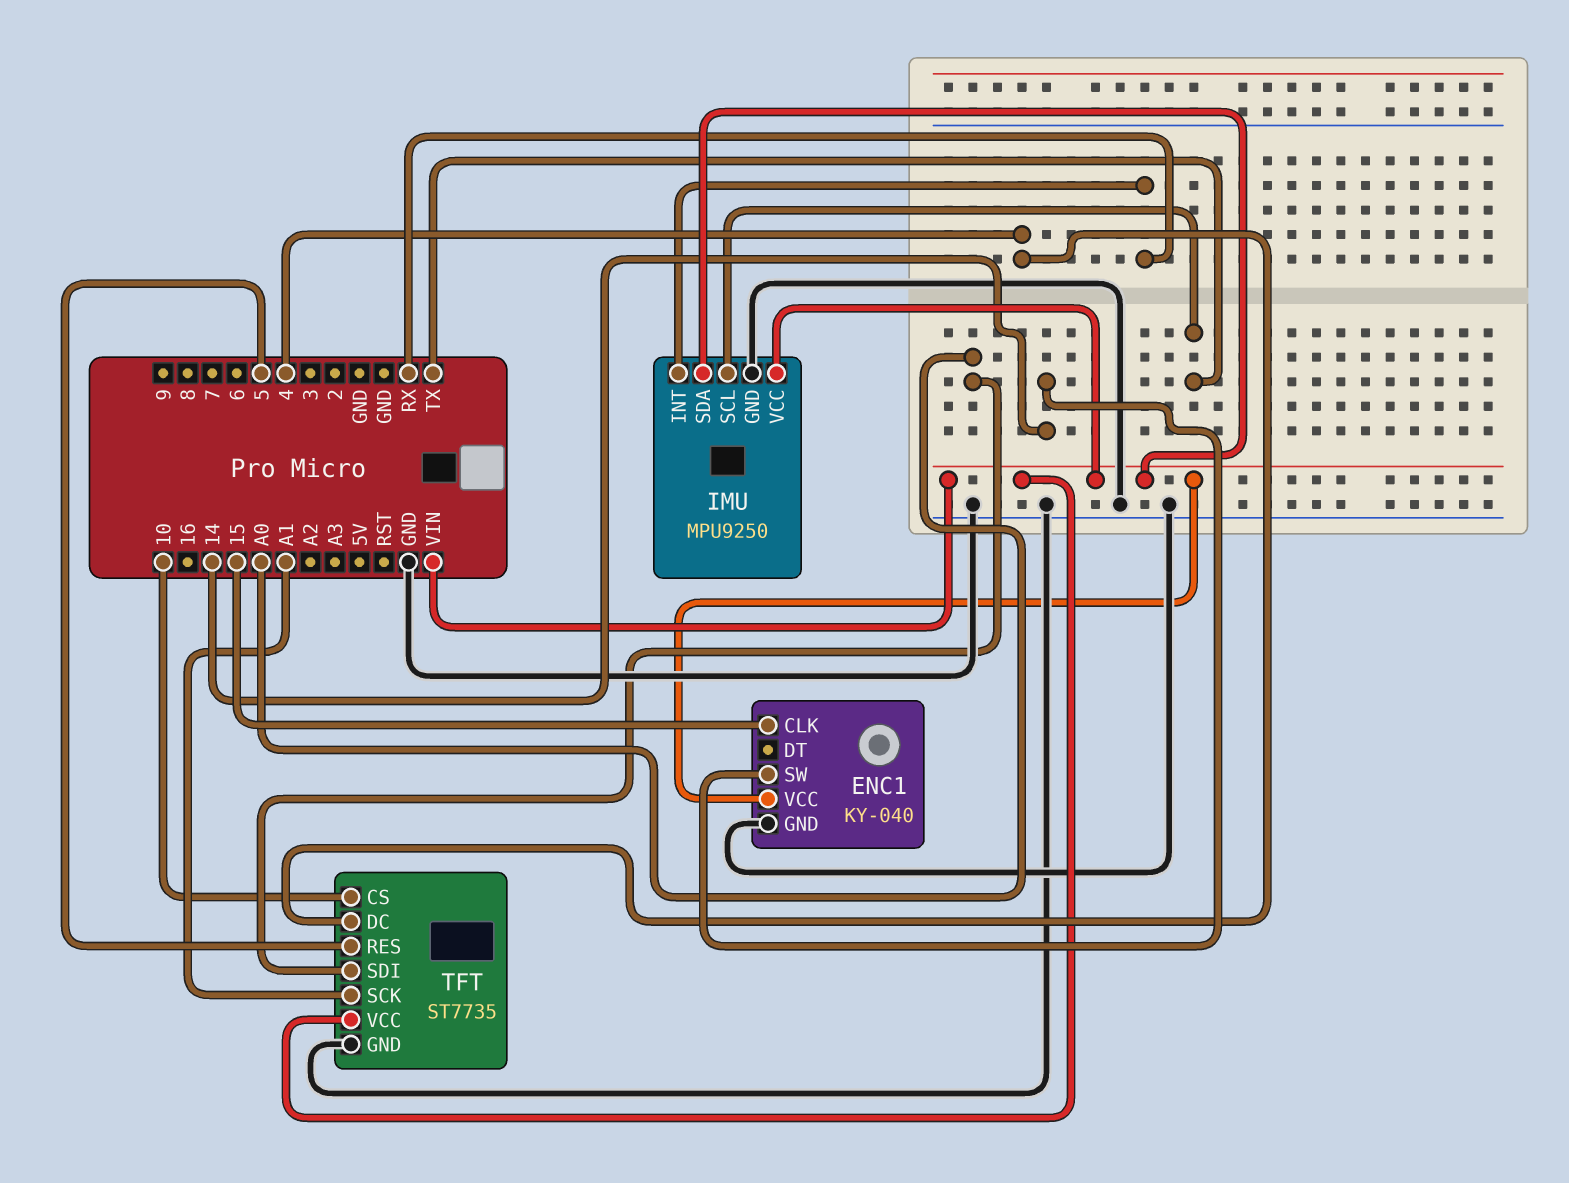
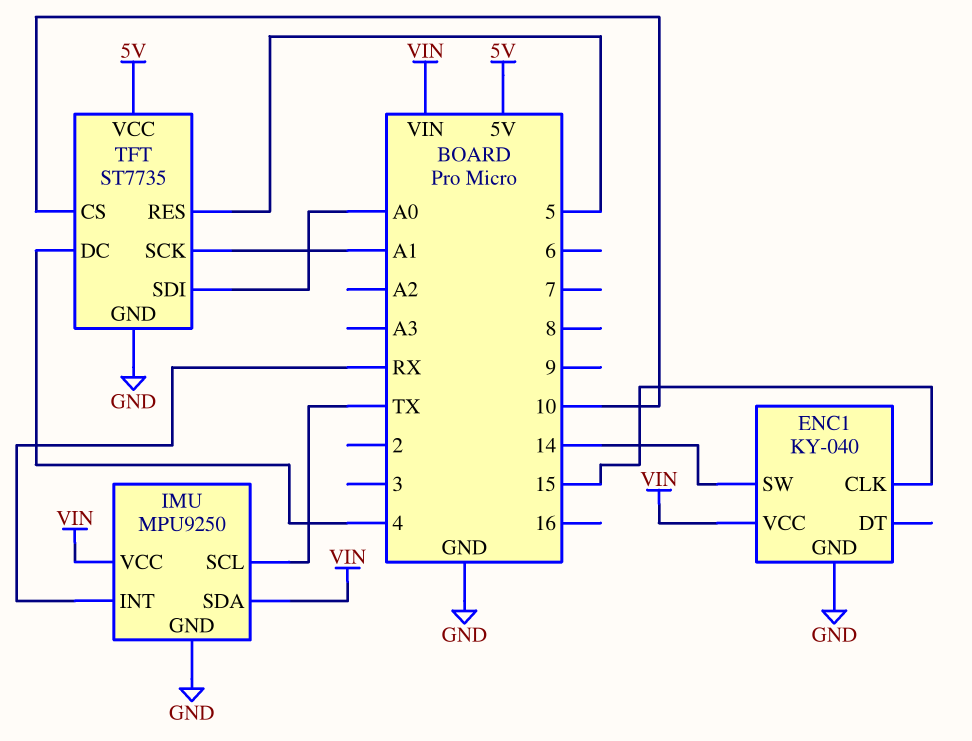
TFT pin VCC: VIN -> 5V

